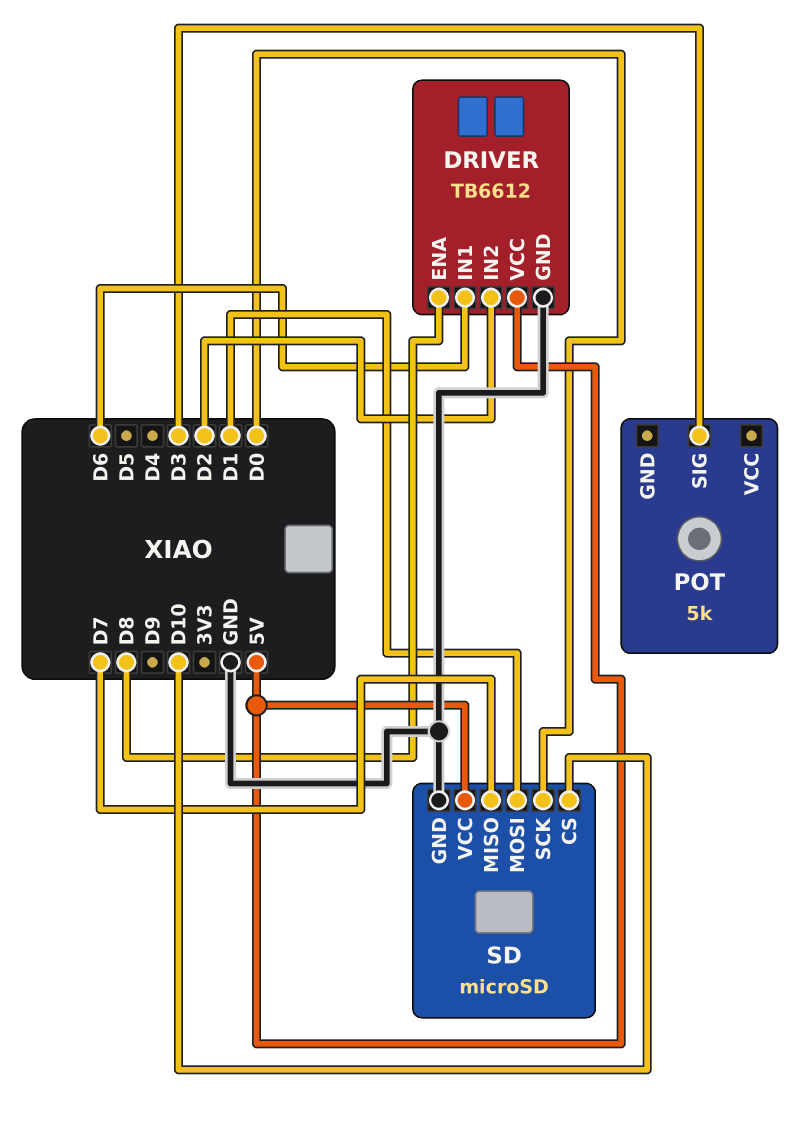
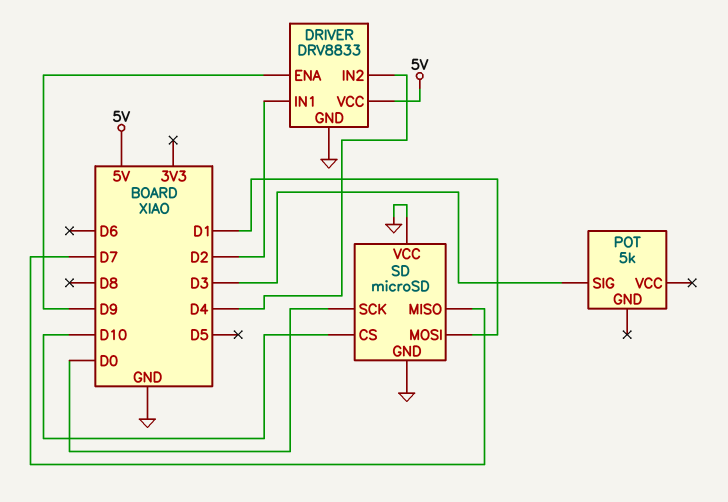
DRIVER: TB6612 -> DRV8833
DRIVER pin ENA: D8 -> D9
DRIVER pin IN1: D6 -> D2
DRIVER pin IN2: D2 -> D4
SD pin VCC: 5V -> GND

